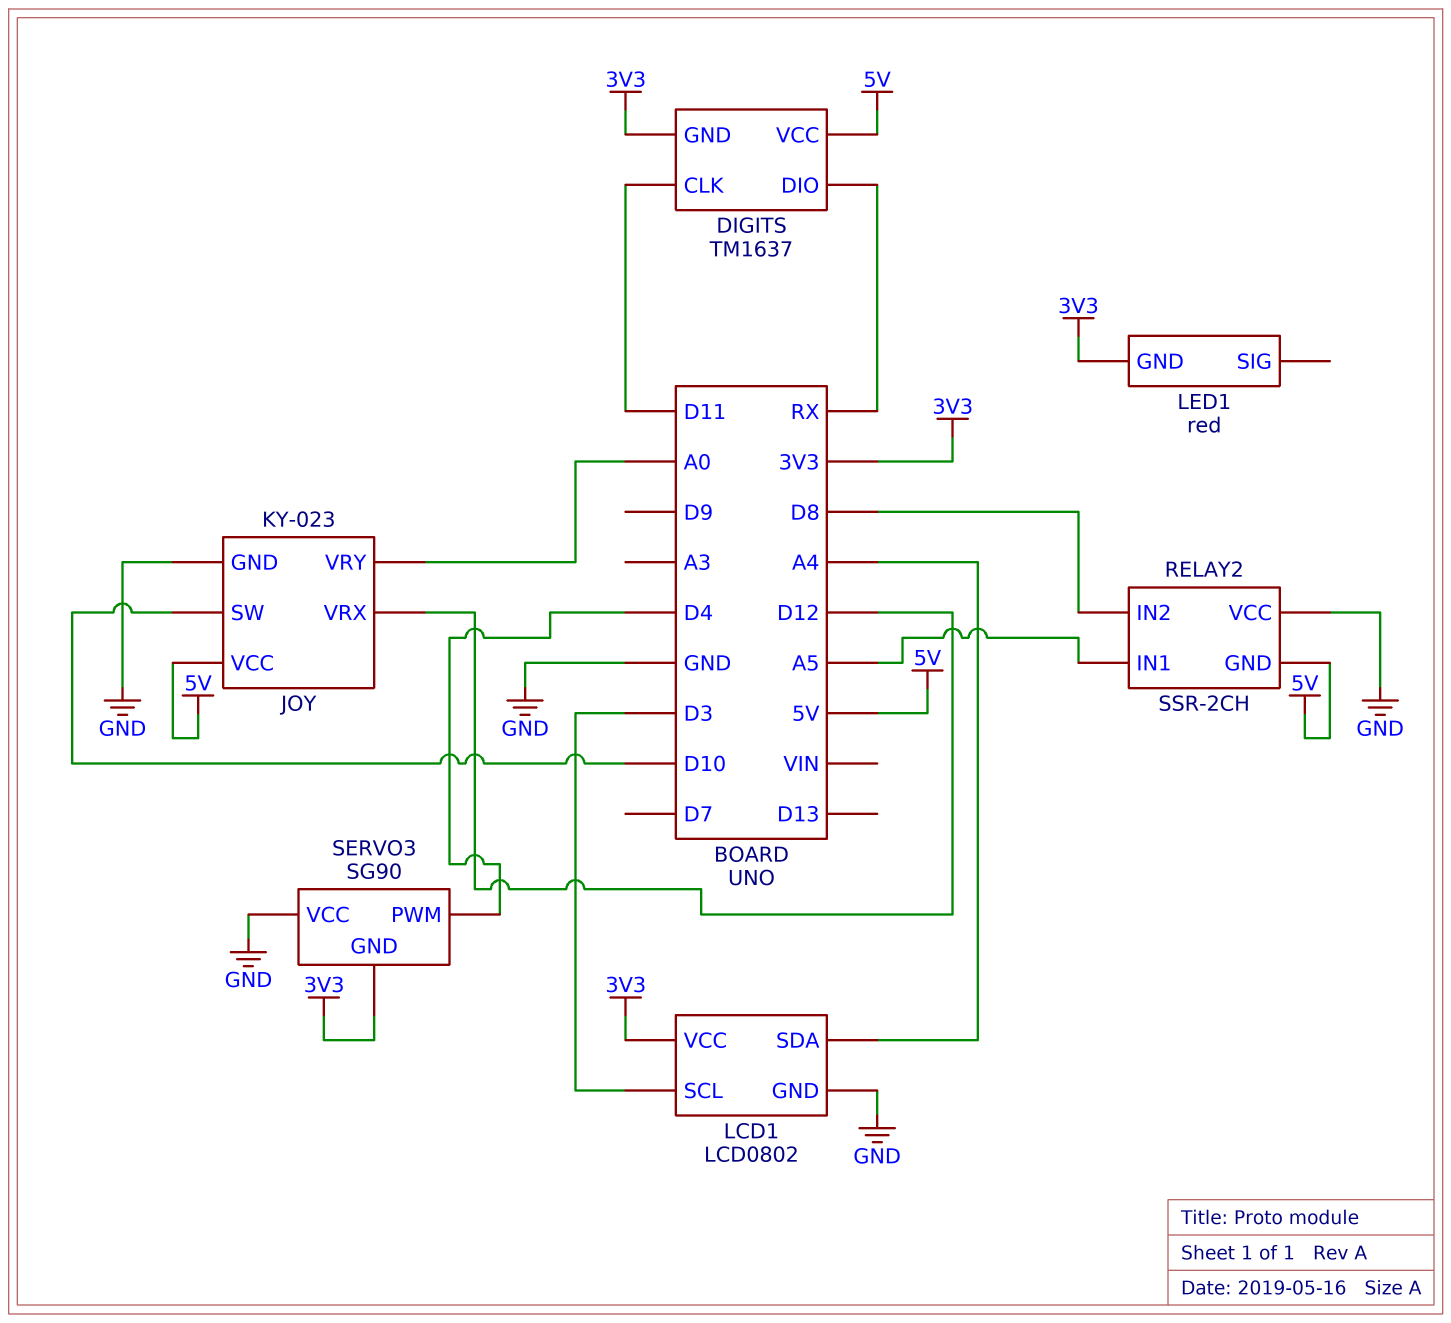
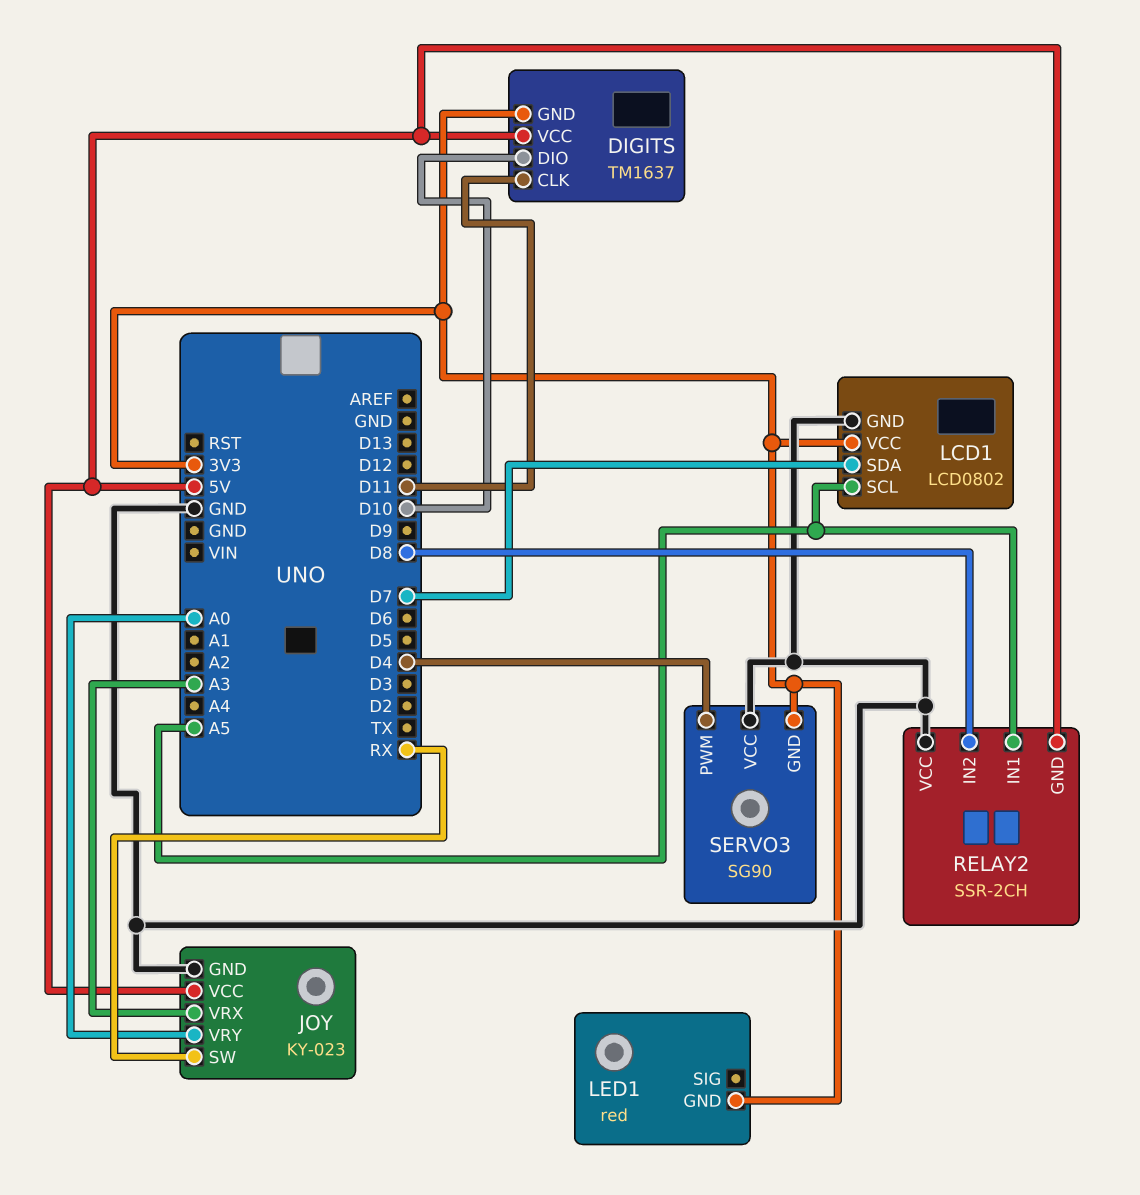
DIGITS pin DIO: RX -> D10
JOY pin SW: D10 -> RX
JOY pin VRX: D12 -> A3
LCD1 pin SCL: D3 -> A5
LCD1 pin SDA: A4 -> D7

